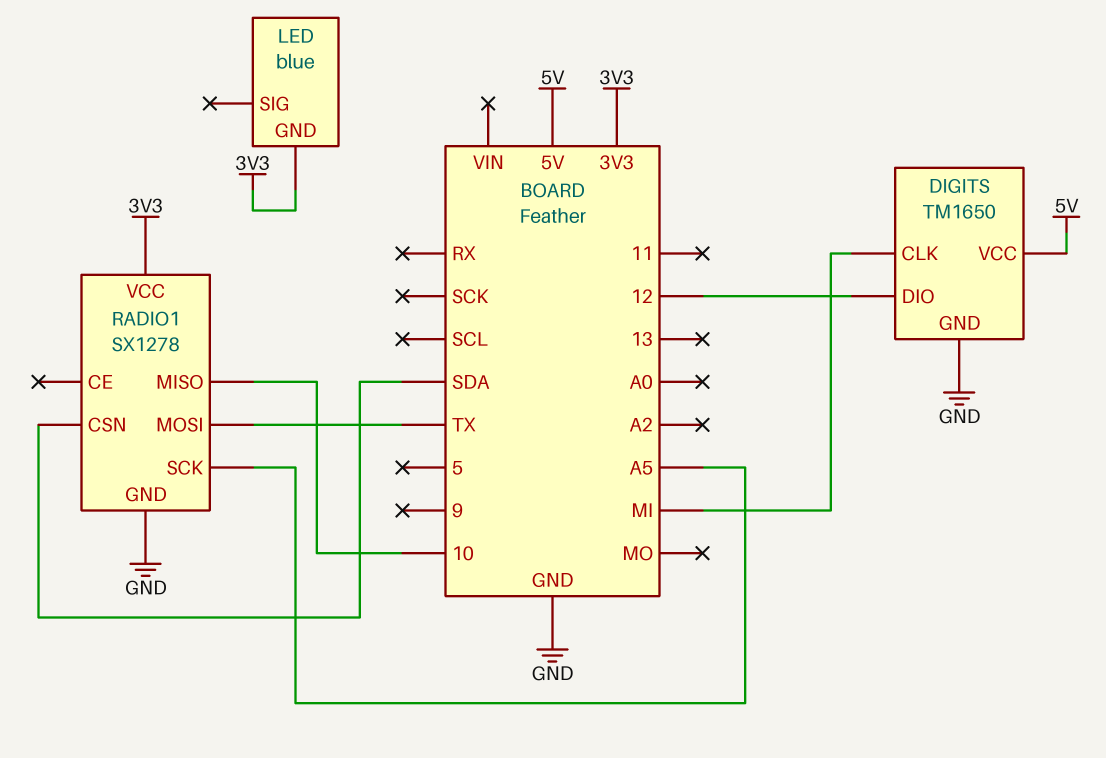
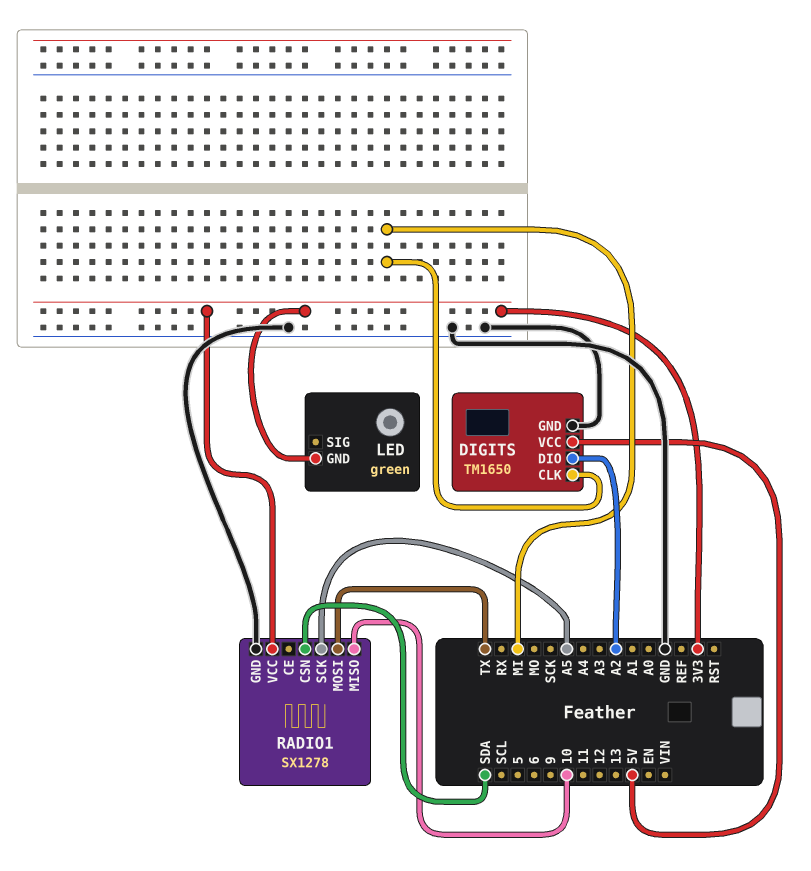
DIGITS pin DIO: 12 -> A2
LED: blue -> green

